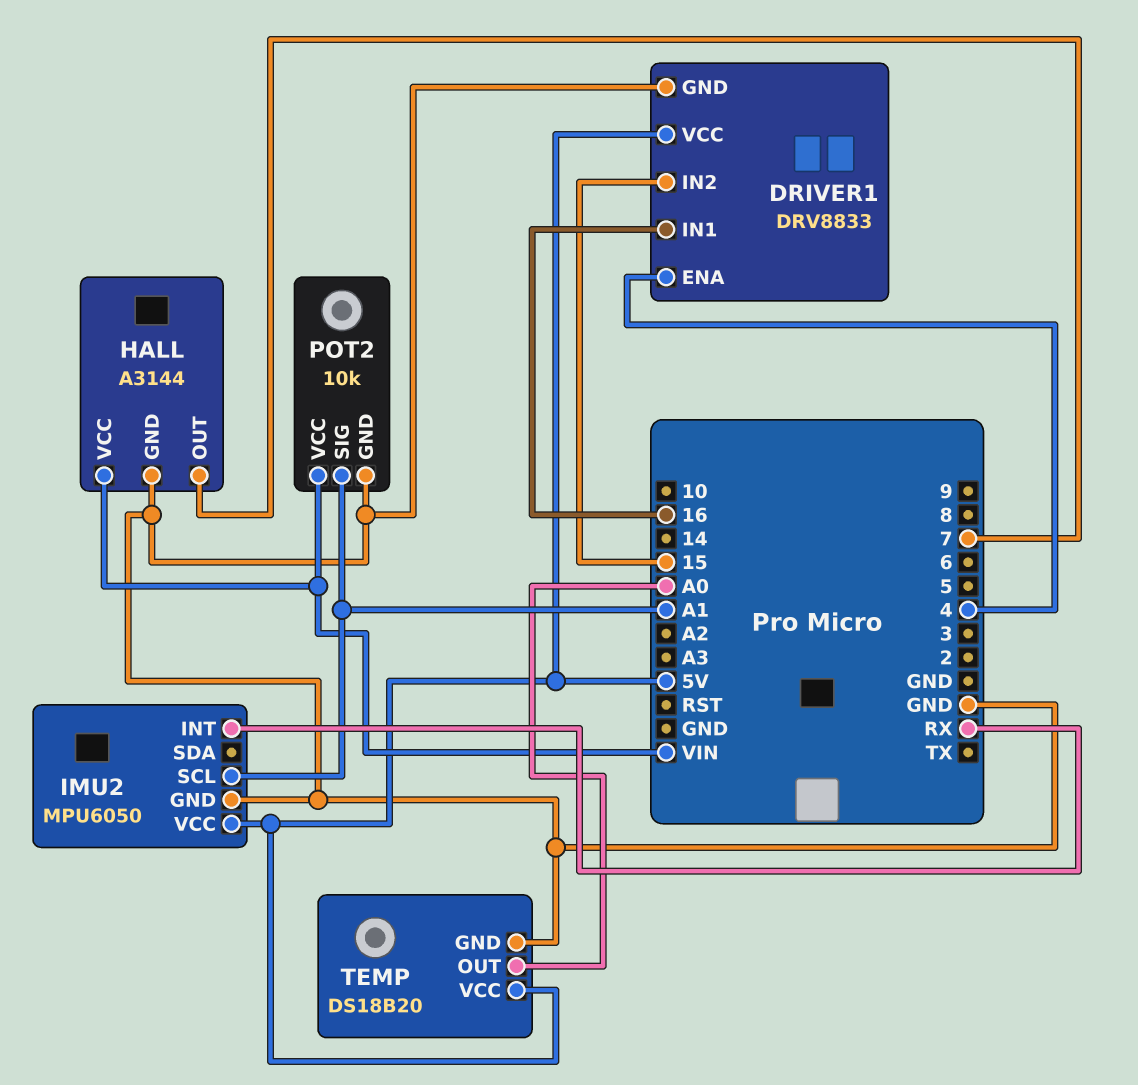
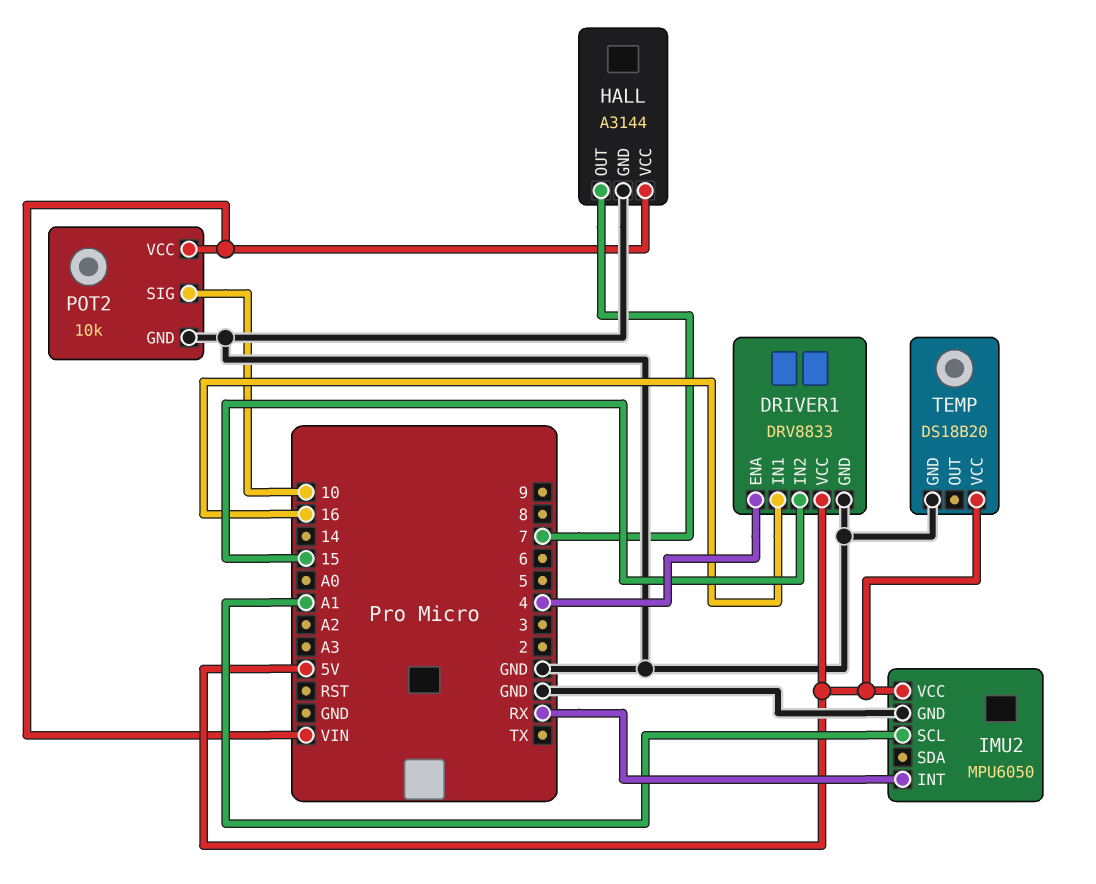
POT2 pin SIG: A1 -> 10
TEMP pin OUT: A0 -> none

